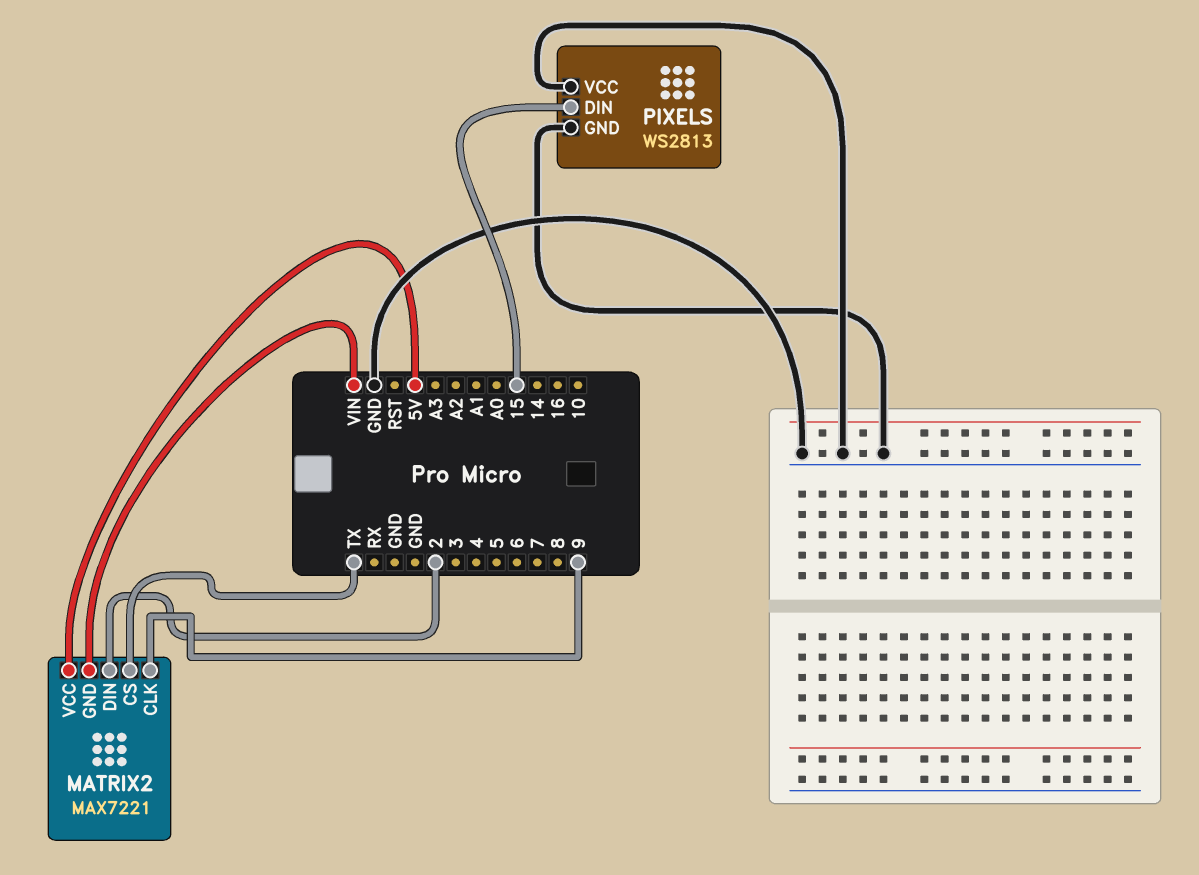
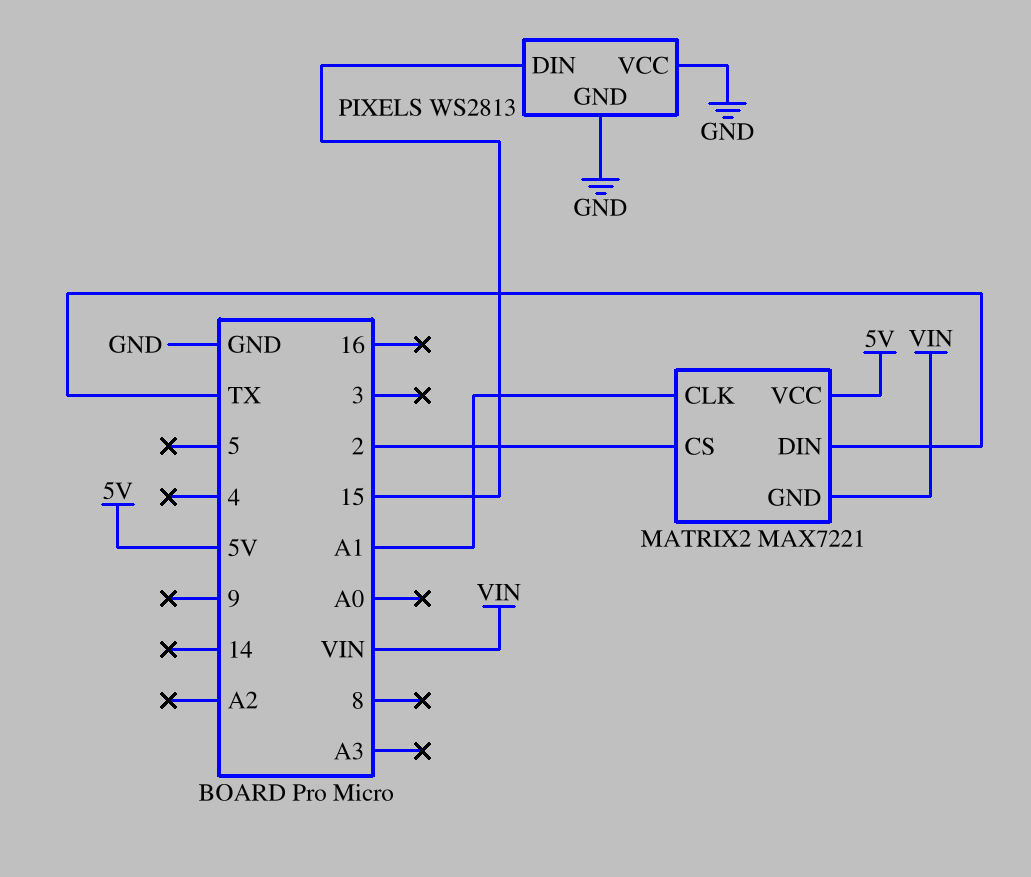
MATRIX2 pin CLK: 9 -> A1
MATRIX2 pin CS: TX -> 2
MATRIX2 pin DIN: 2 -> TX

